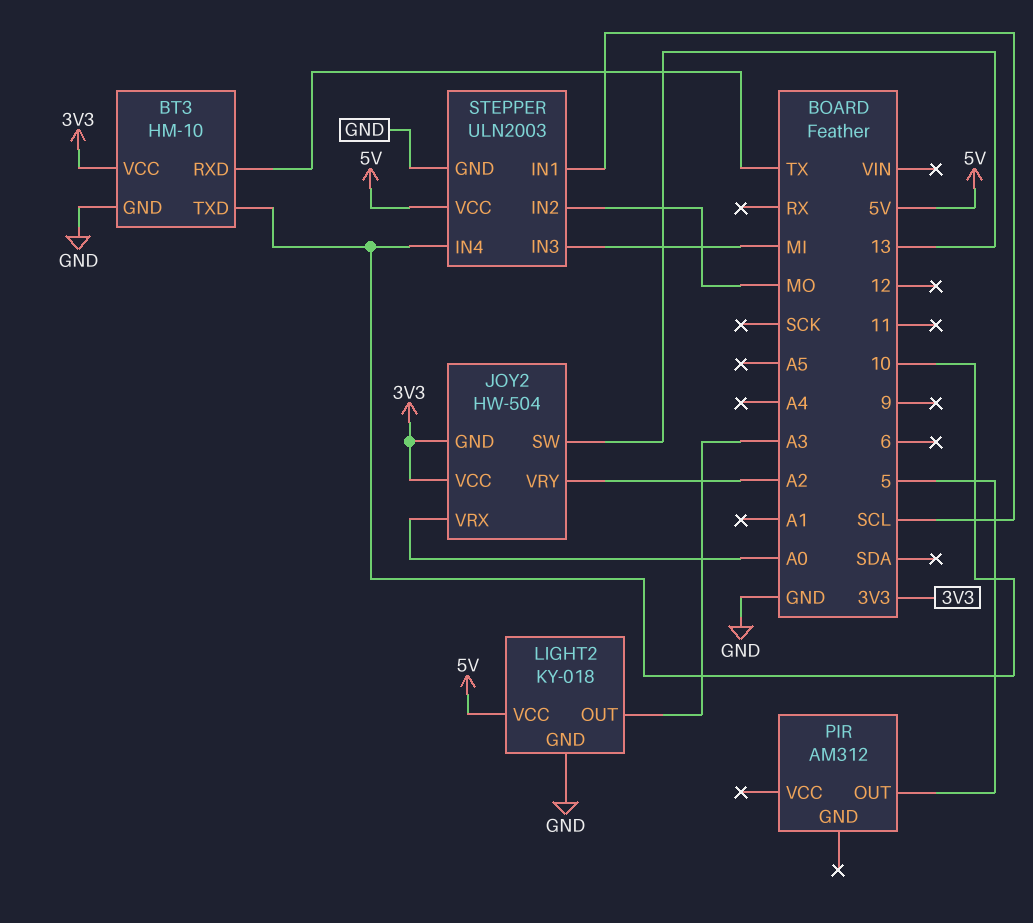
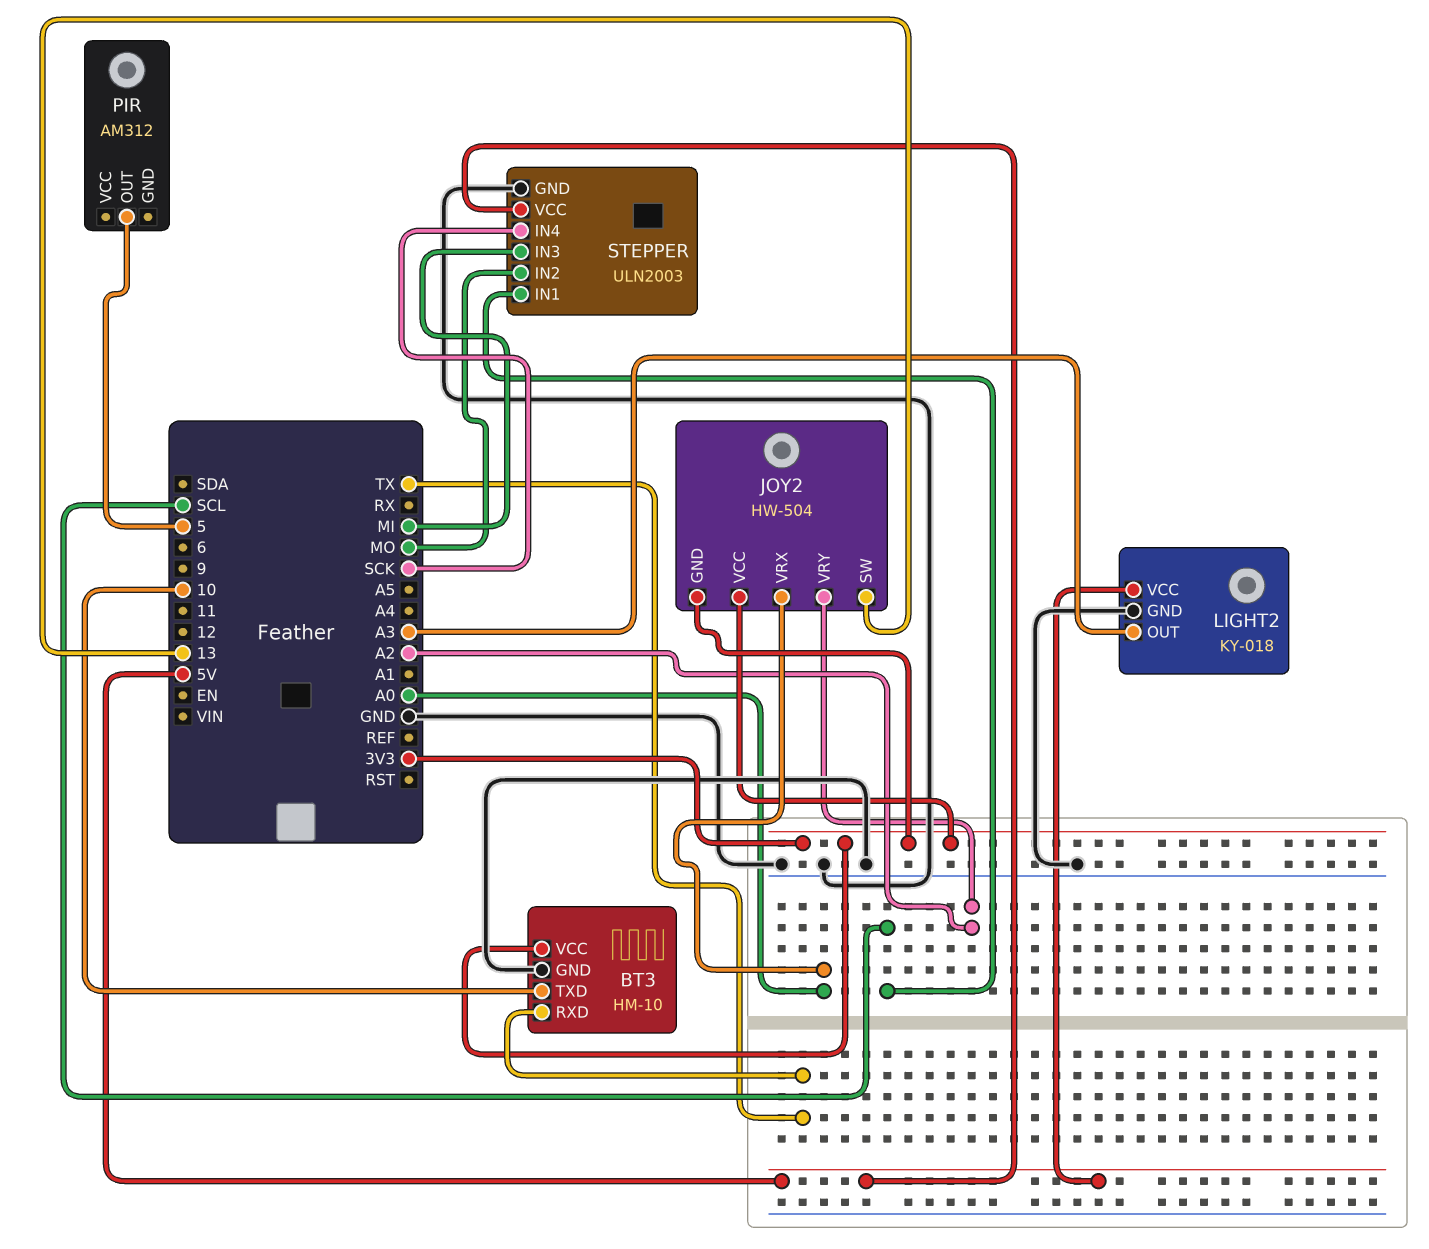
STEPPER pin IN4: 10 -> SCK

